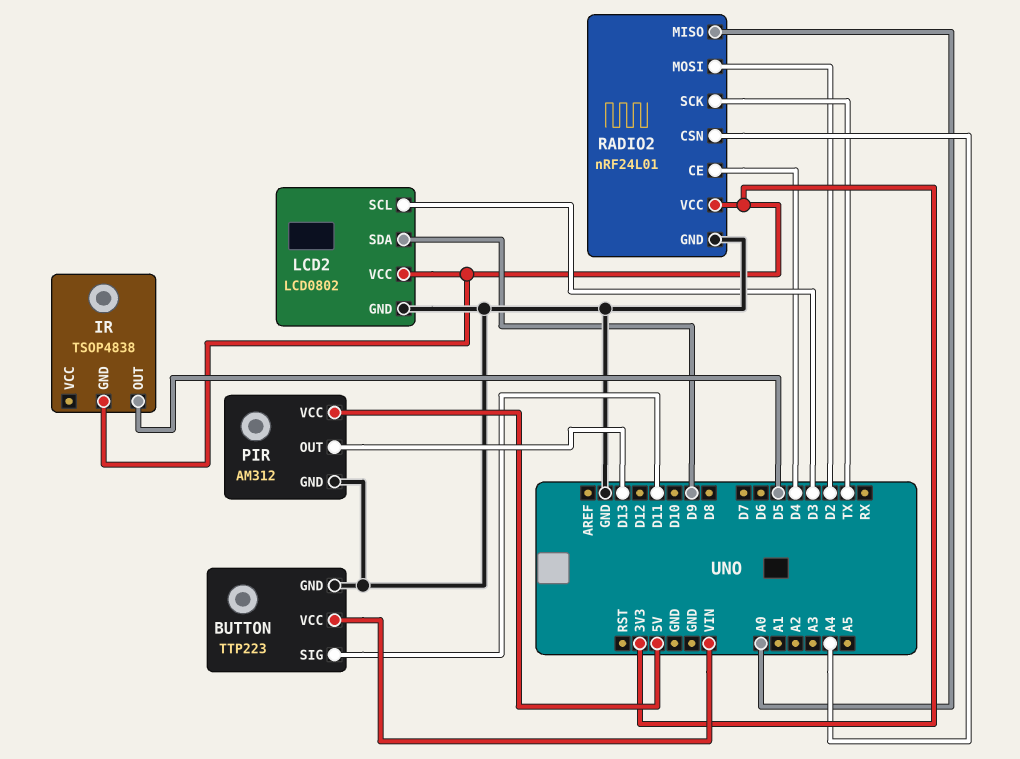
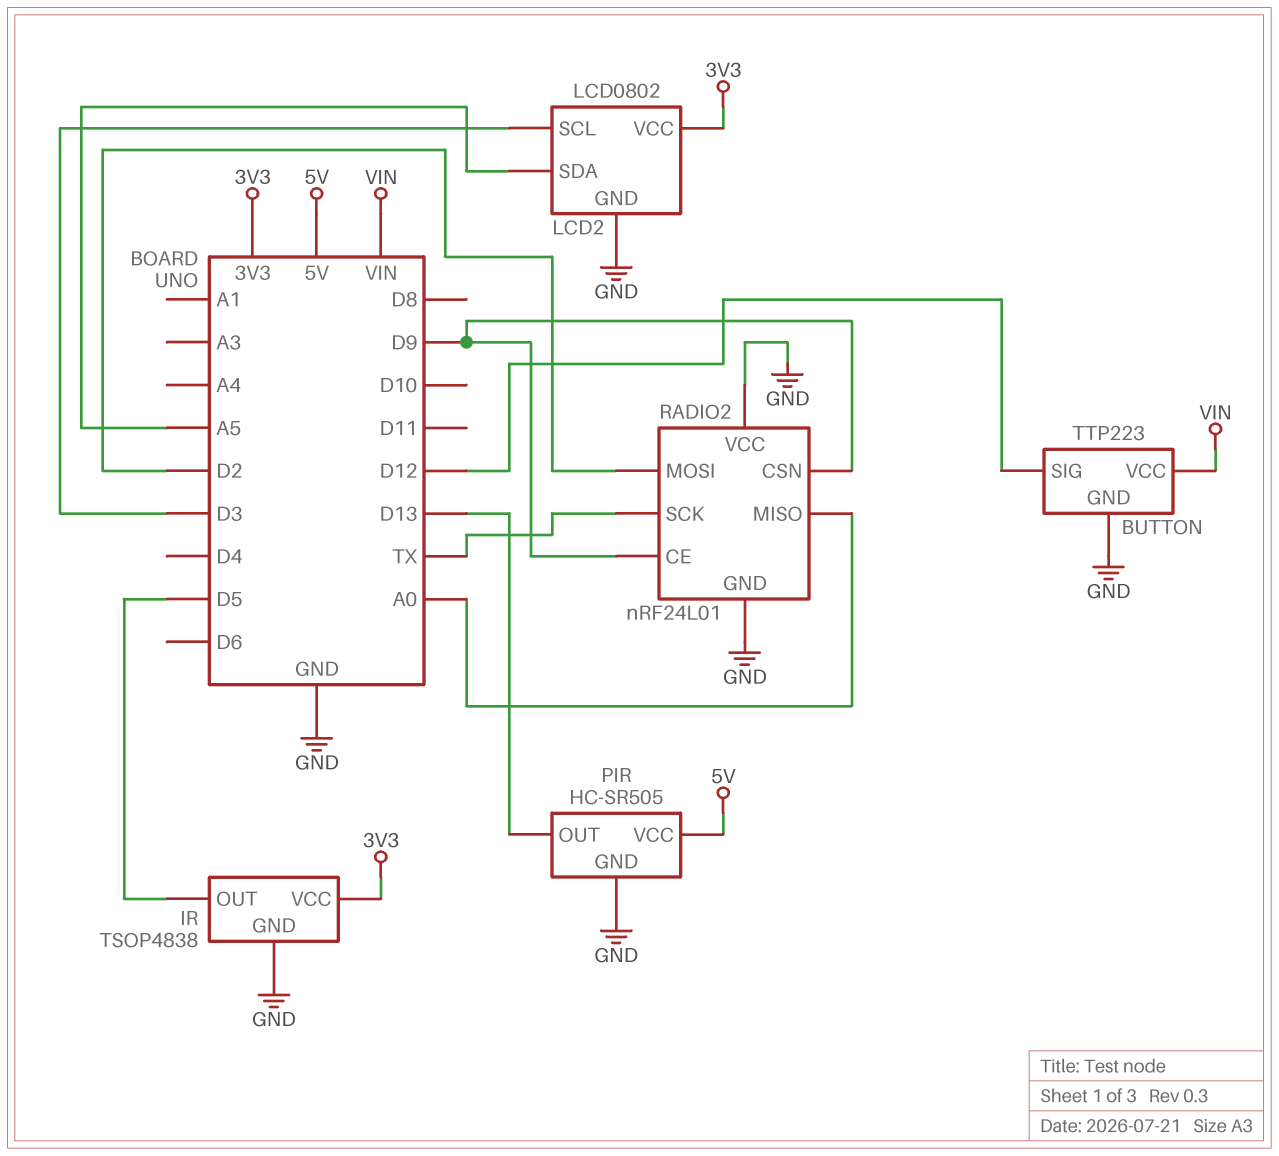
BUTTON pin SIG: D11 -> D12
IR pin GND: 3V3 -> GND
IR pin VCC: none -> 3V3
LCD2 pin SDA: D9 -> A5
PIR: AM312 -> HC-SR505
RADIO2 pin CE: D4 -> D9
RADIO2 pin CSN: A4 -> D9
RADIO2 pin VCC: 3V3 -> GND

